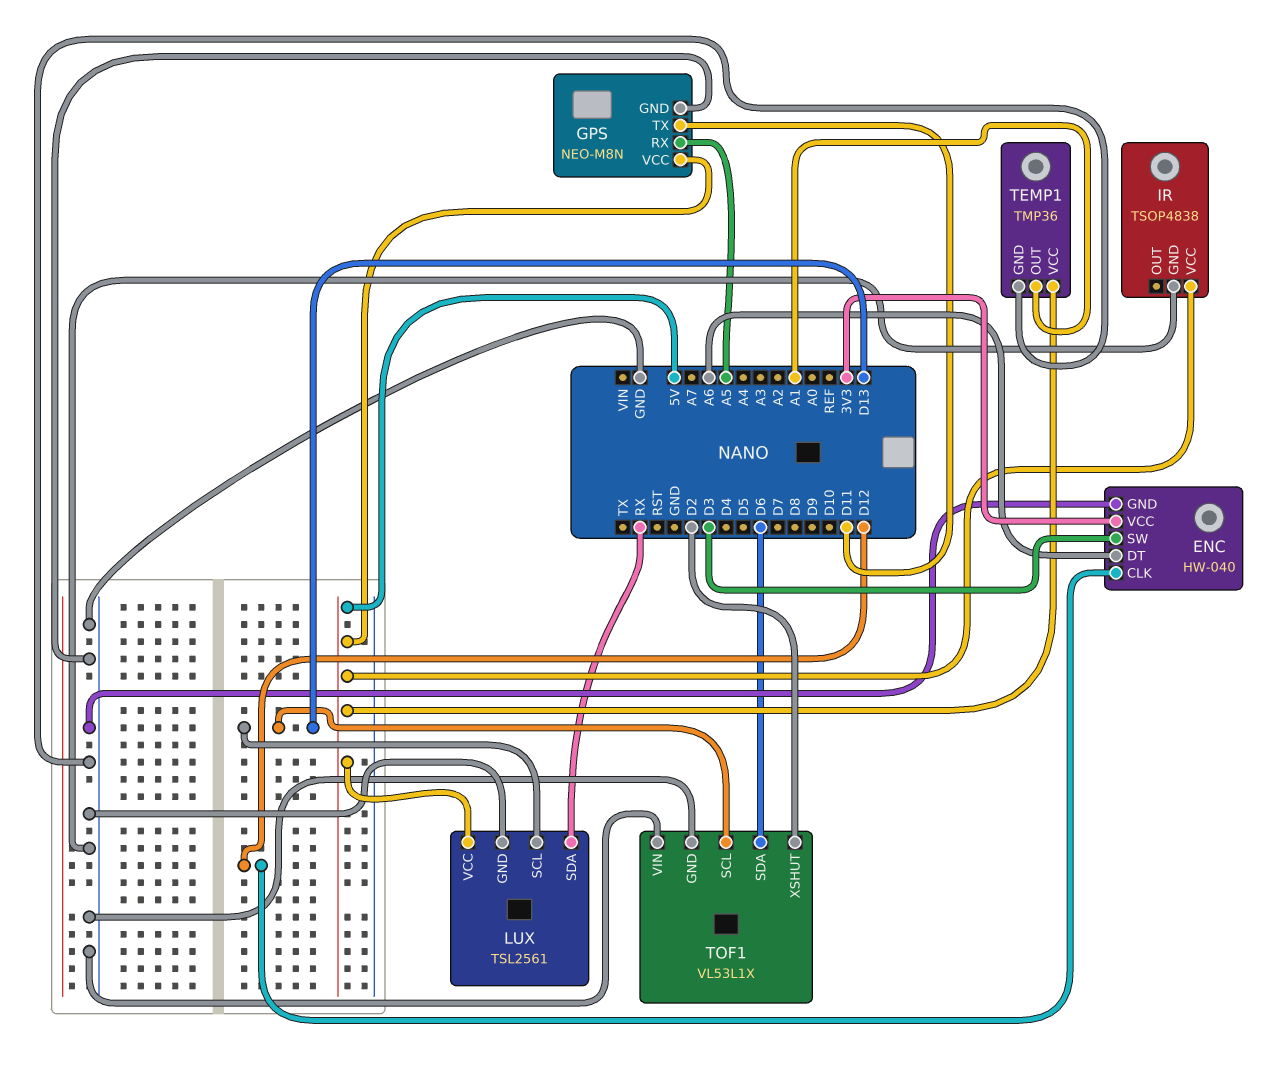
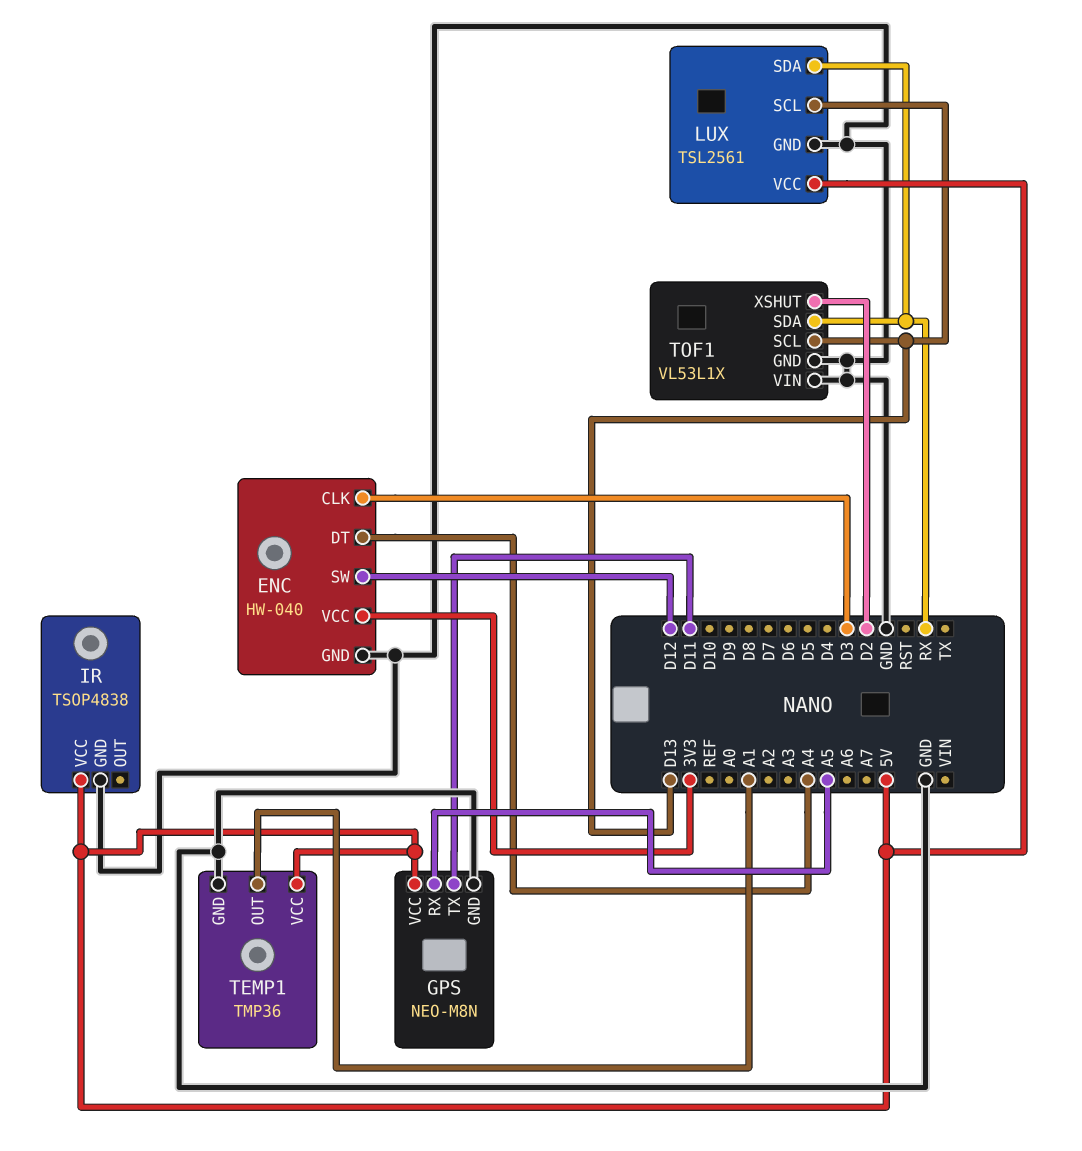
ENC pin CLK: D12 -> D3
ENC pin DT: A6 -> A4
ENC pin SW: D3 -> D12
TOF1 pin SDA: D6 -> RX

